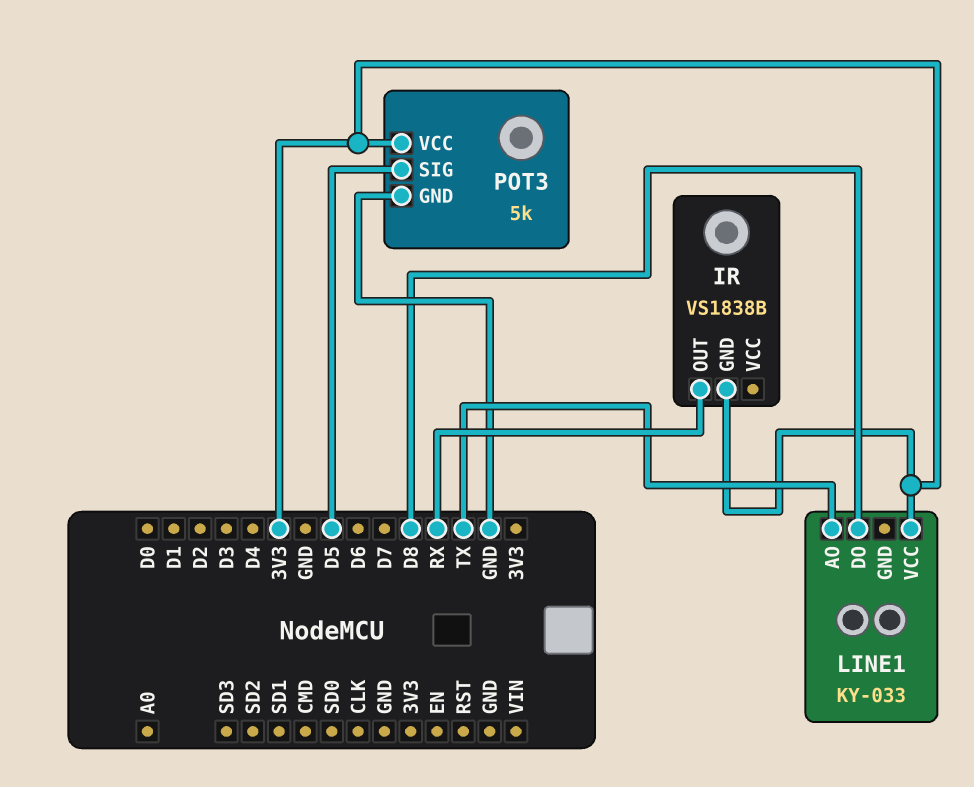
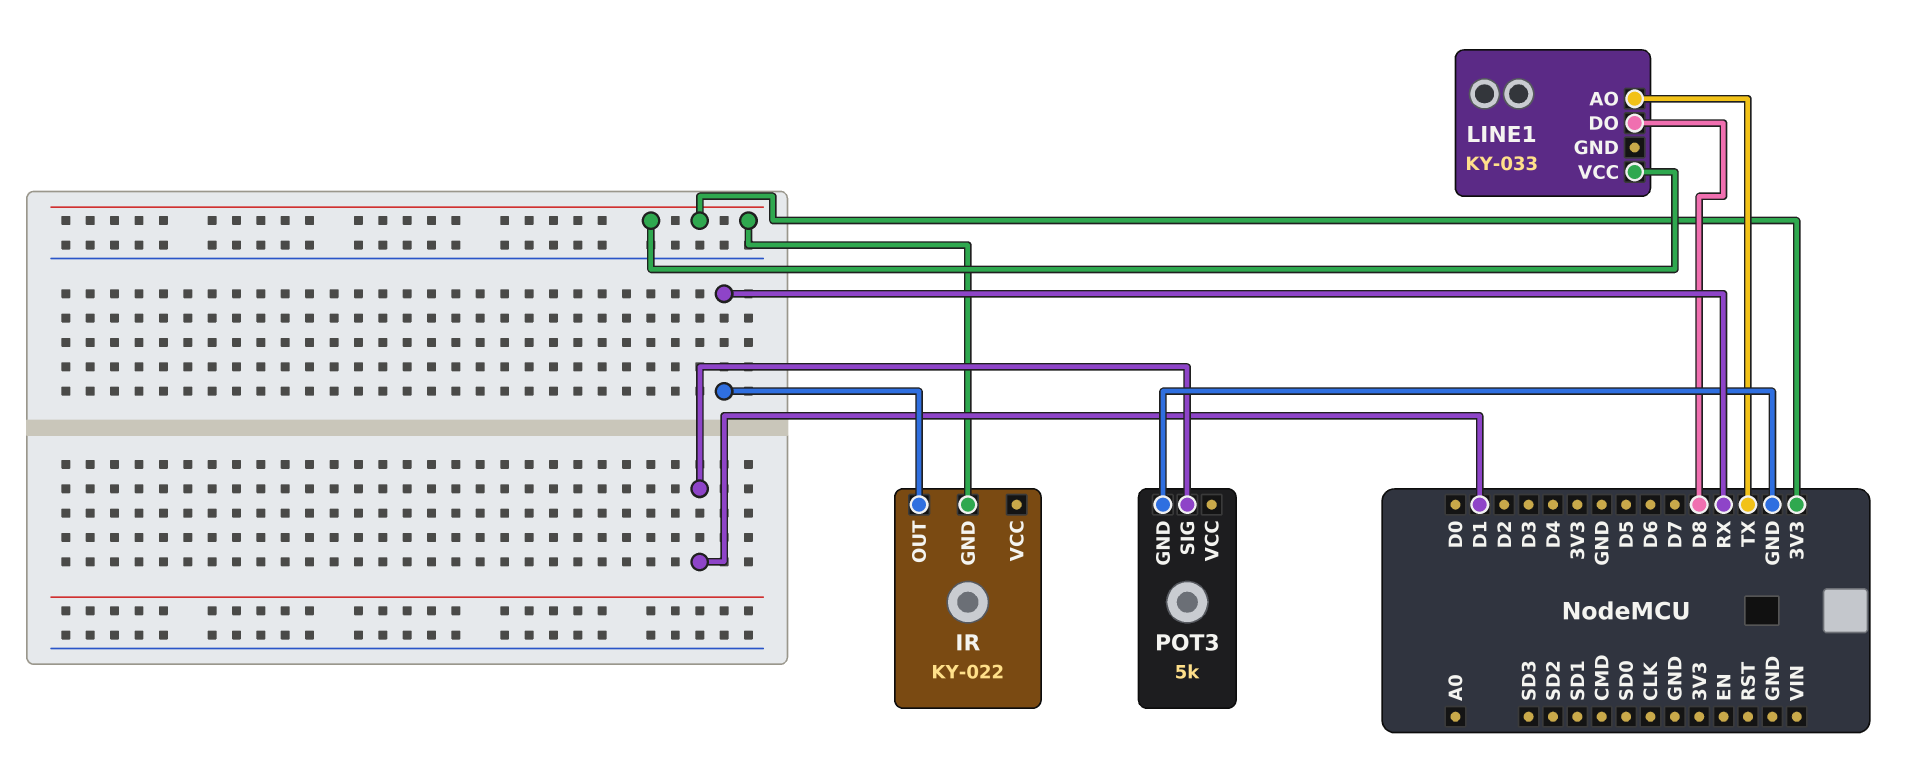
IR: VS1838B -> KY-022
POT3 pin SIG: D5 -> D1
POT3 pin VCC: 3V3 -> none

